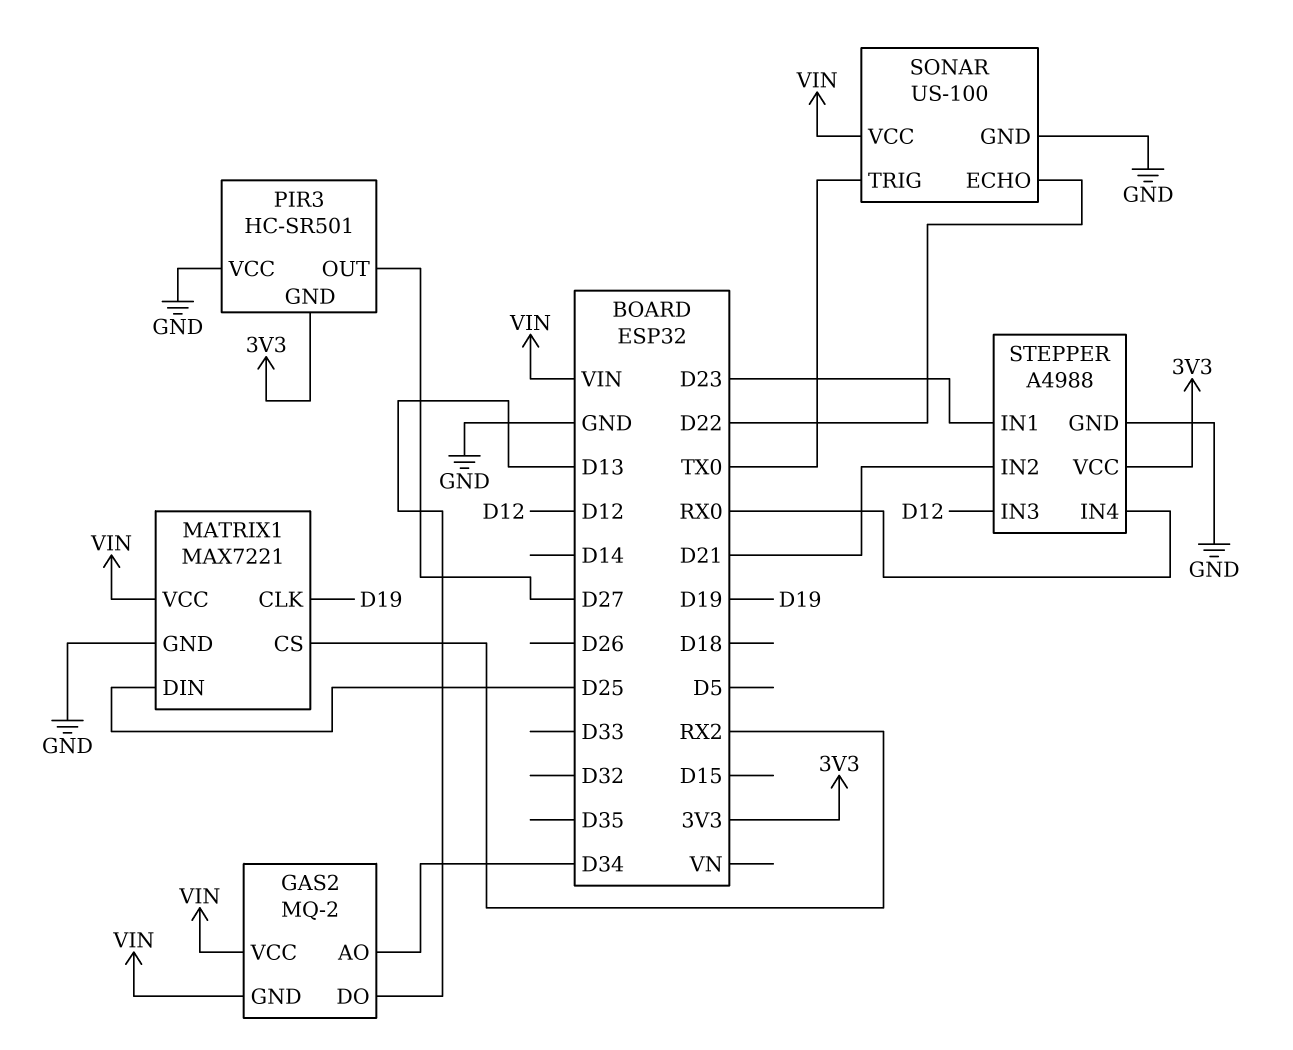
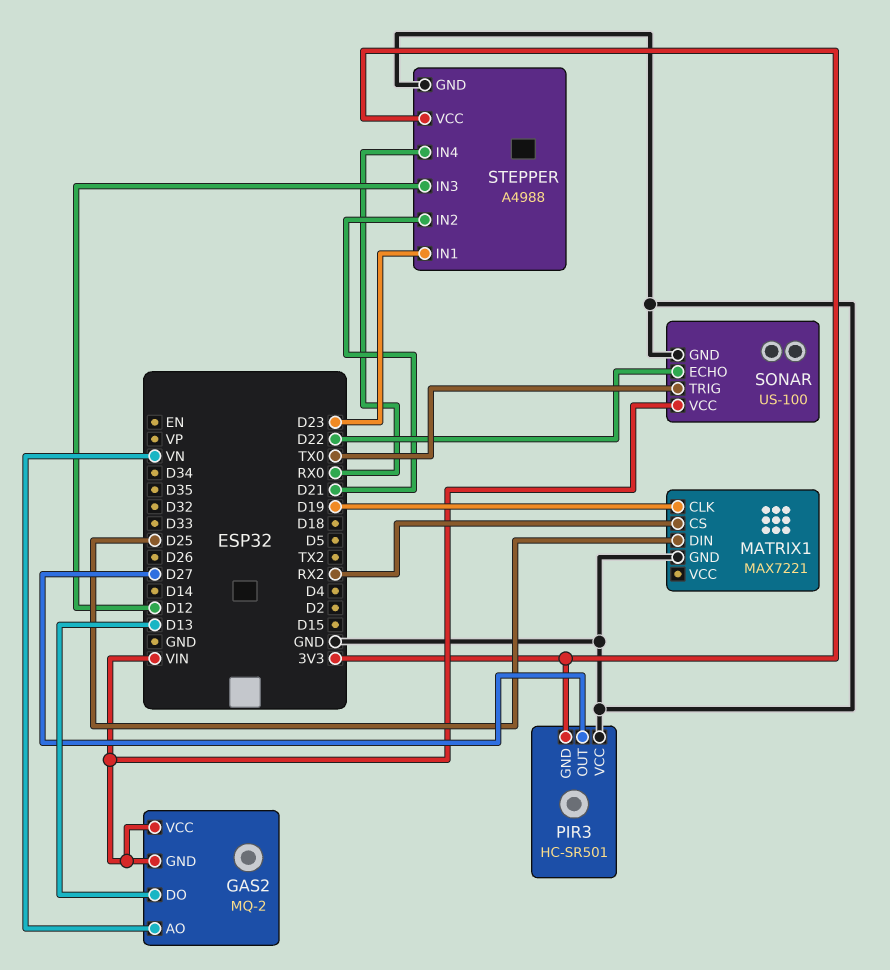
GAS2 pin AO: D34 -> VN
MATRIX1 pin VCC: VIN -> none

